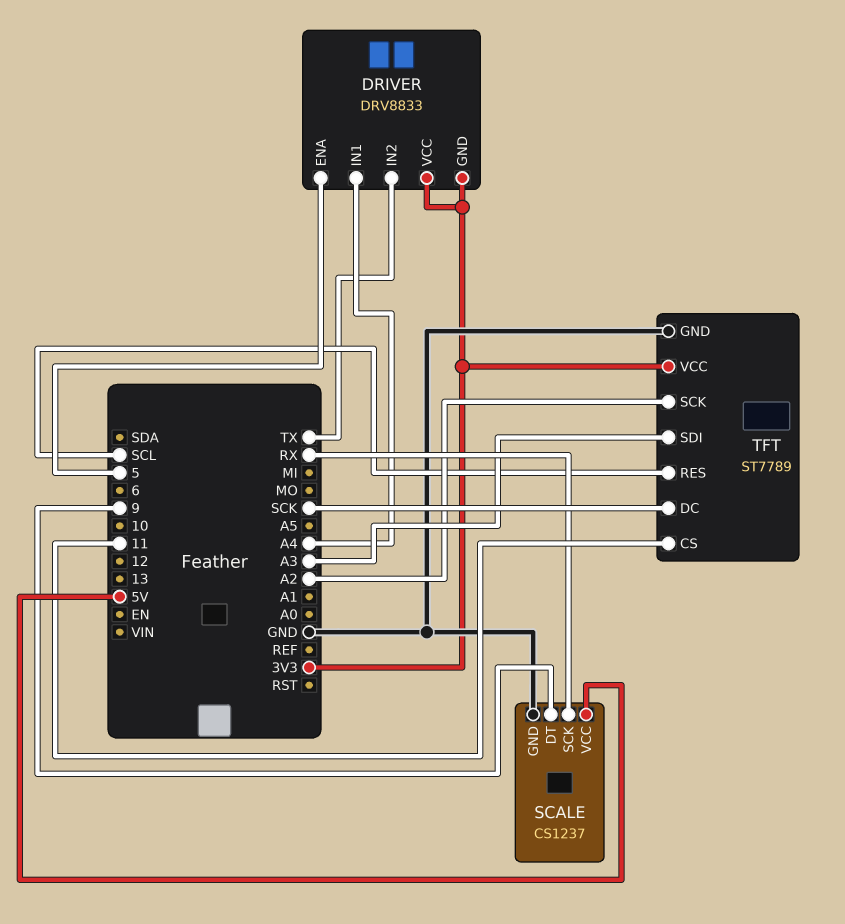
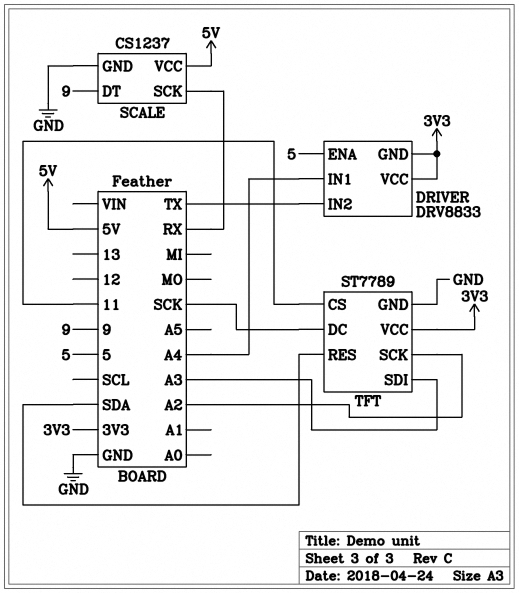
TFT pin RES: SCL -> SDA

